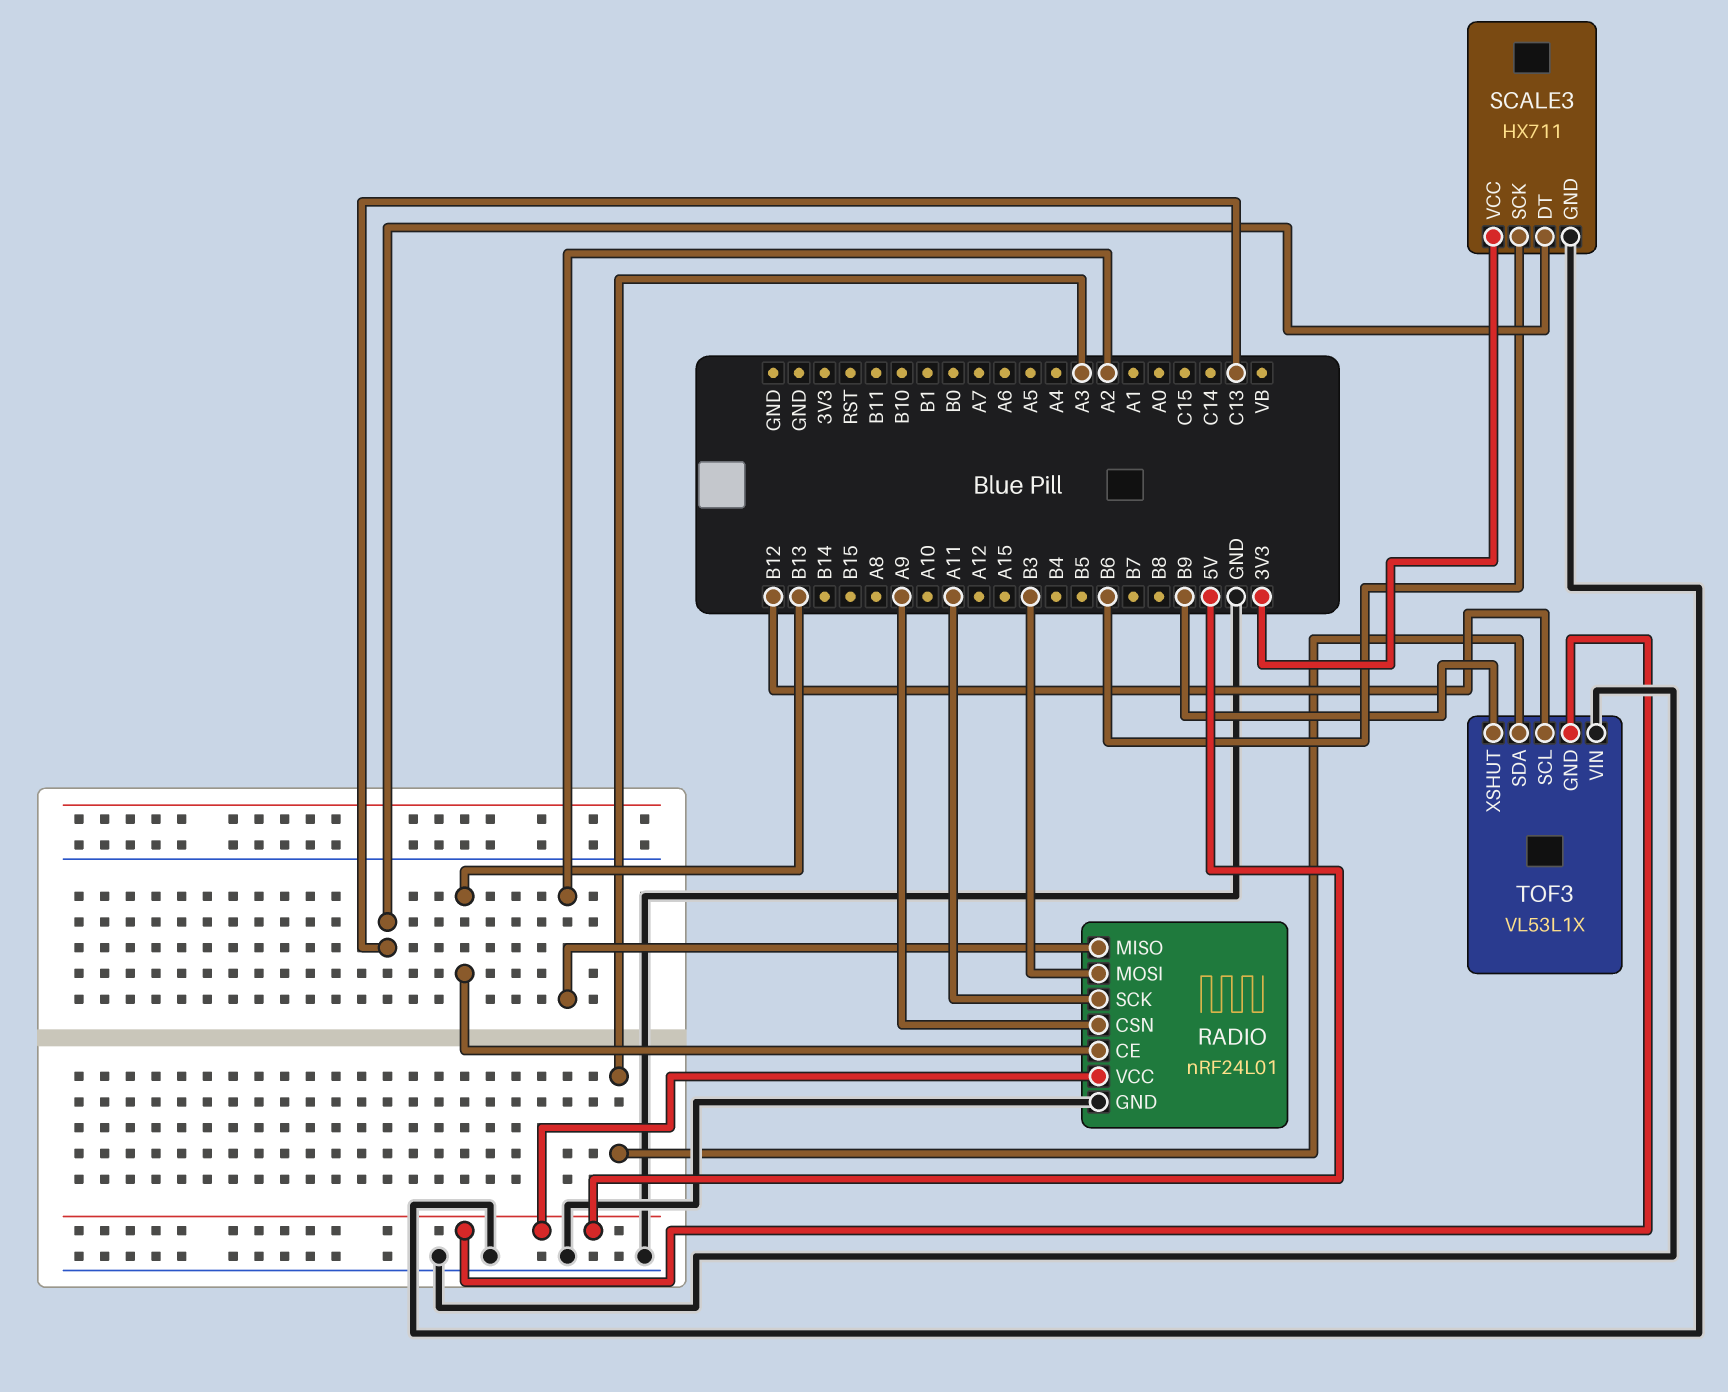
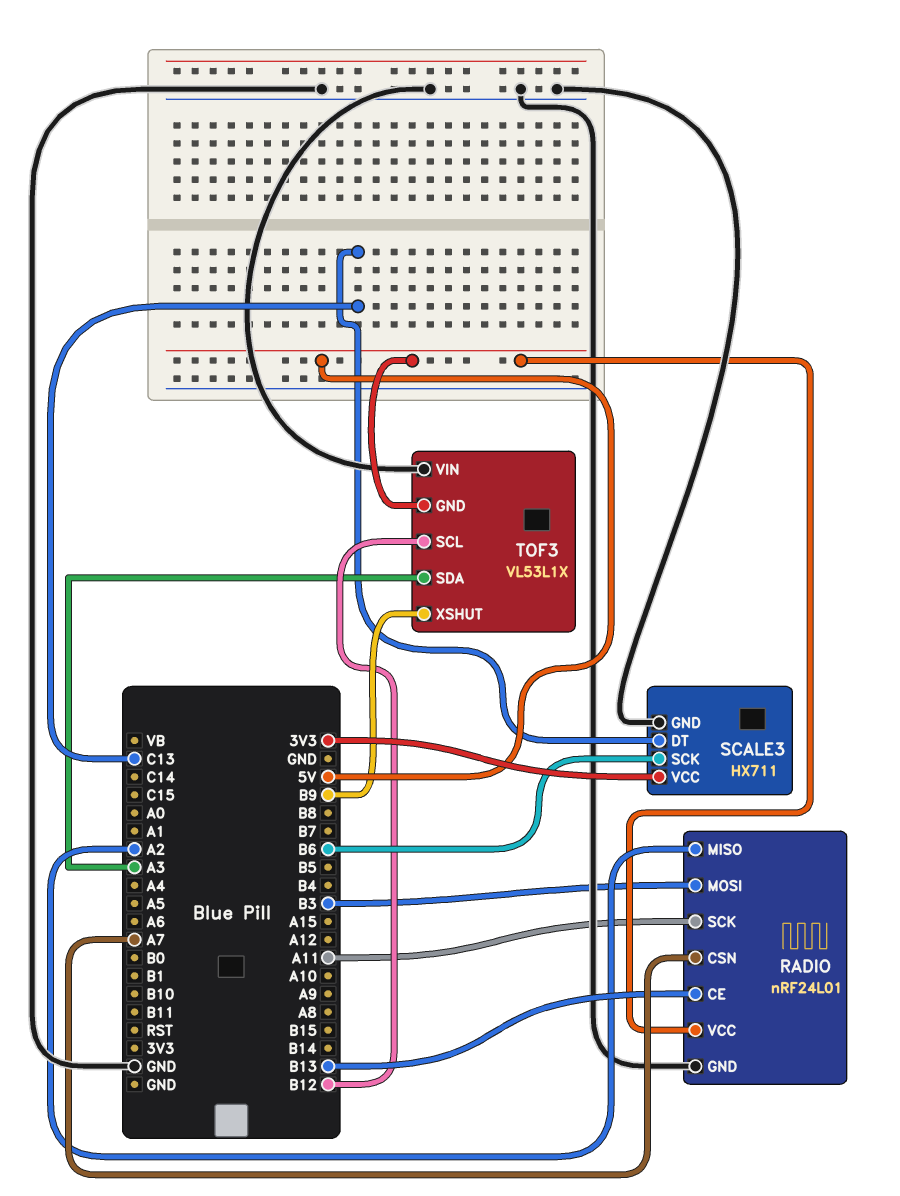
RADIO pin CSN: A9 -> A7

